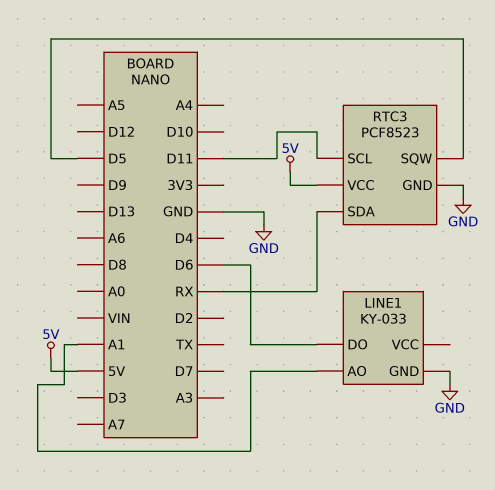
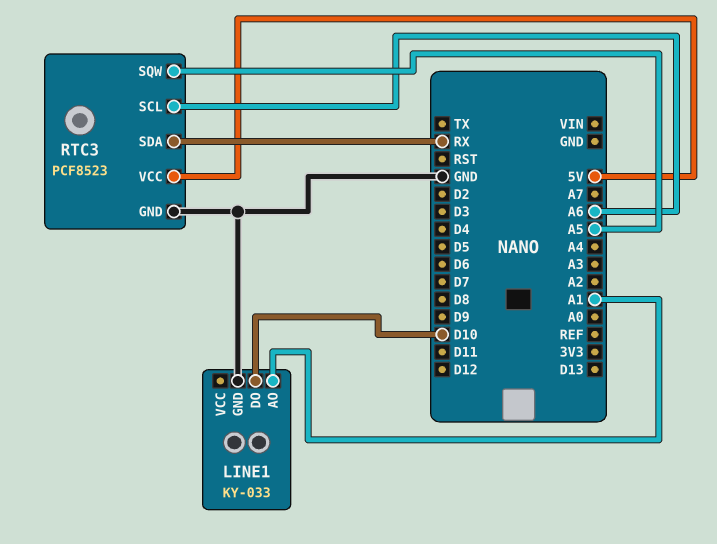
LINE1 pin DO: D6 -> D10
RTC3 pin SCL: D11 -> A6
RTC3 pin SQW: D5 -> A5

